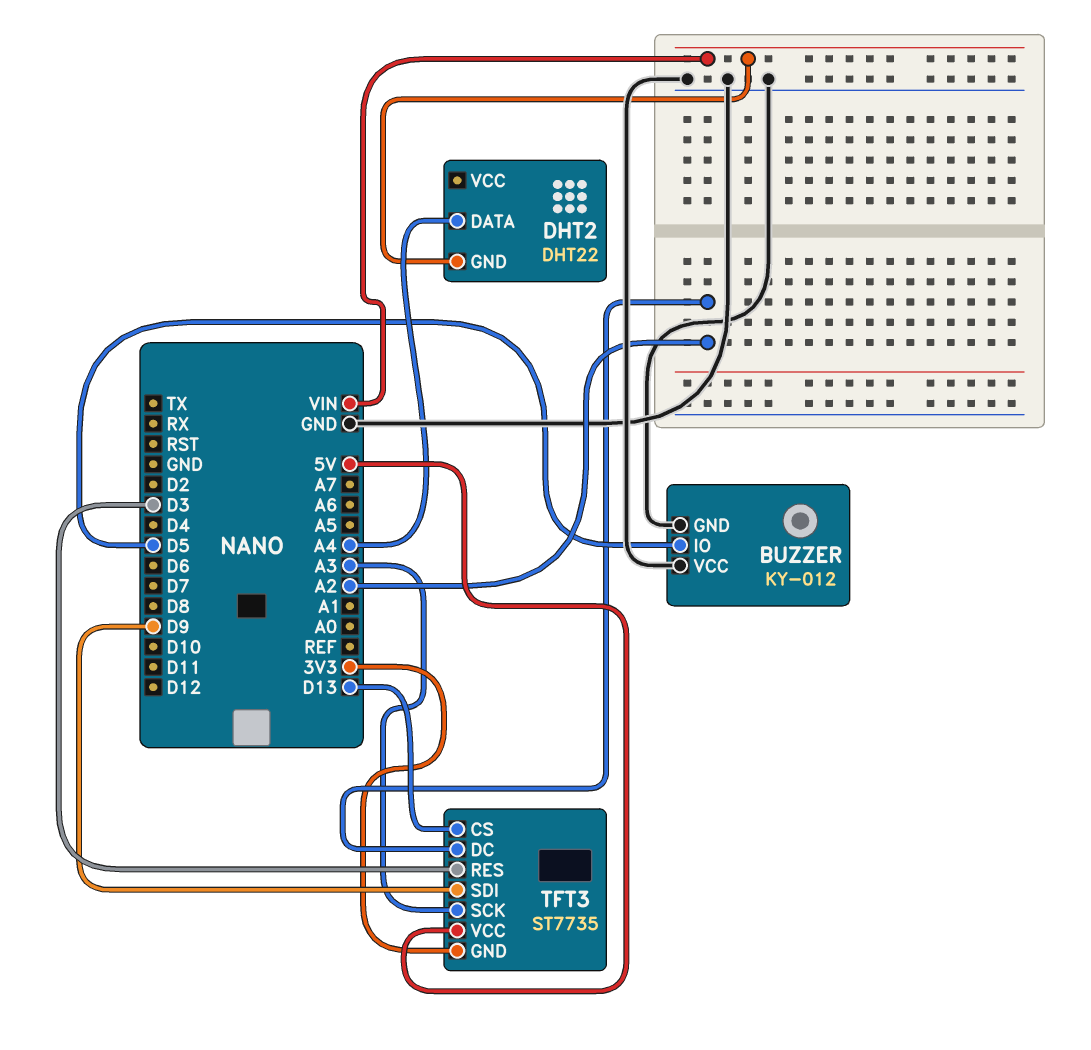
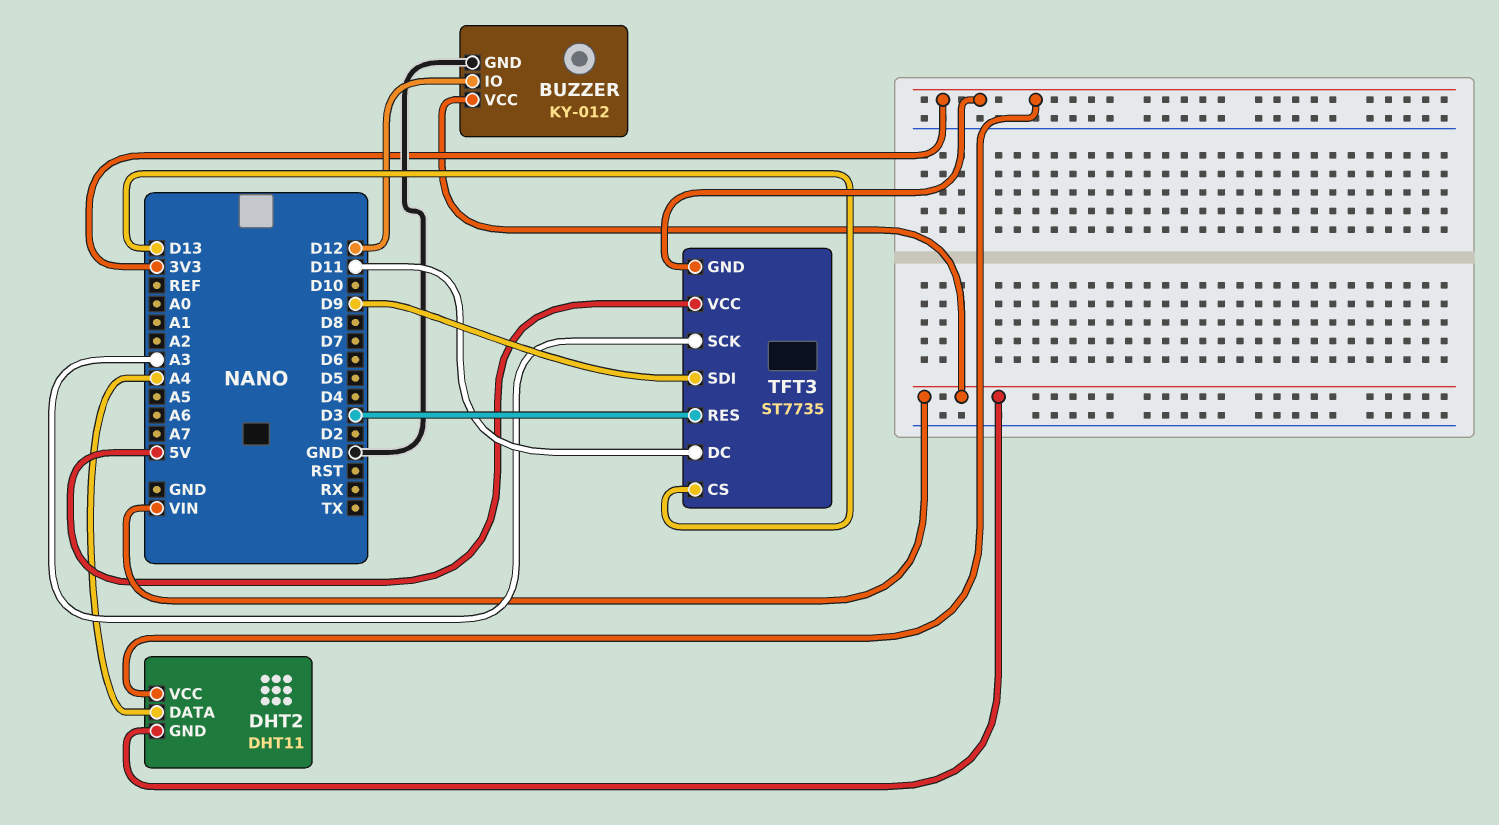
BUZZER pin IO: D5 -> D12
BUZZER pin VCC: GND -> VIN
DHT2: DHT22 -> DHT11
DHT2 pin VCC: none -> 3V3
TFT3 pin DC: A2 -> D11

